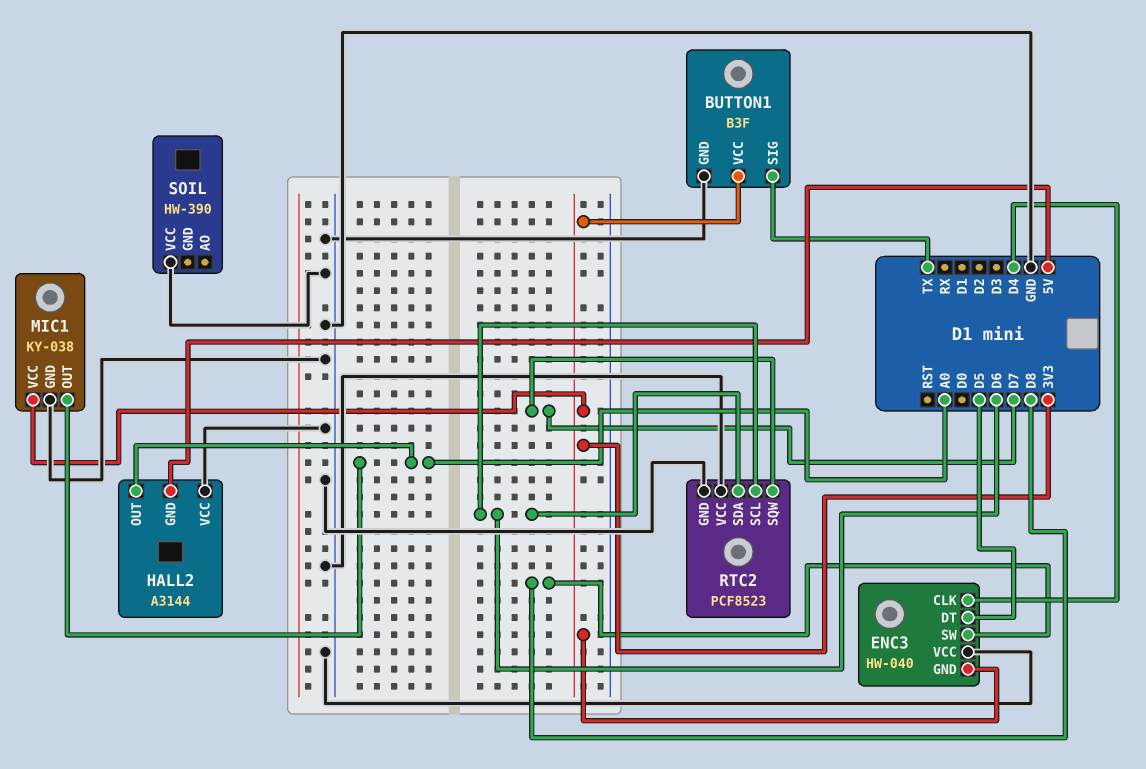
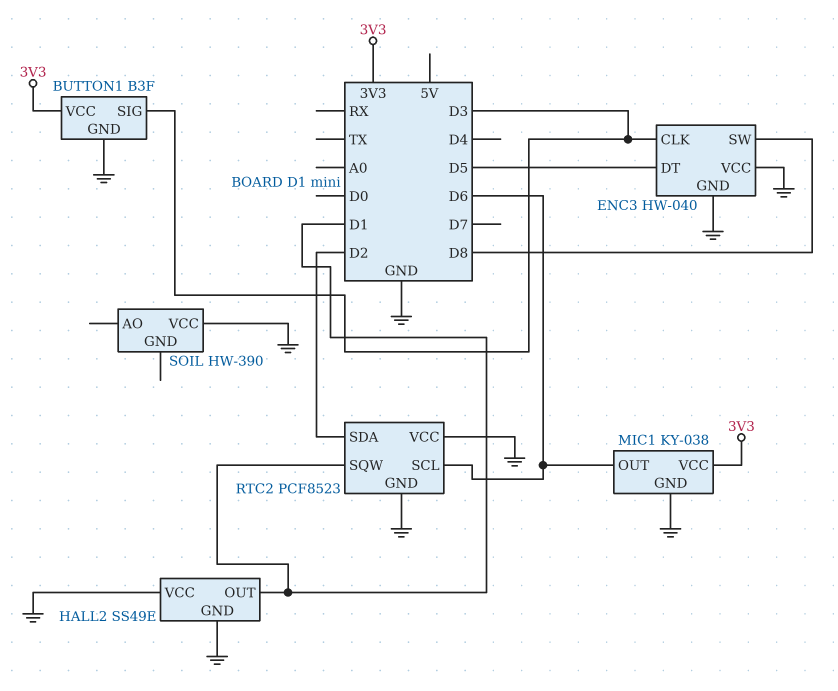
BUTTON1 pin SIG: TX -> D3
ENC3 pin CLK: D4 -> D3
ENC3 pin GND: 3V3 -> GND
HALL2: A3144 -> SS49E
HALL2 pin GND: 5V -> GND
HALL2 pin OUT: A0 -> D1
MIC1 pin OUT: A0 -> D6
RTC2 pin SDA: D6 -> D2
RTC2 pin SQW: D7 -> D1

